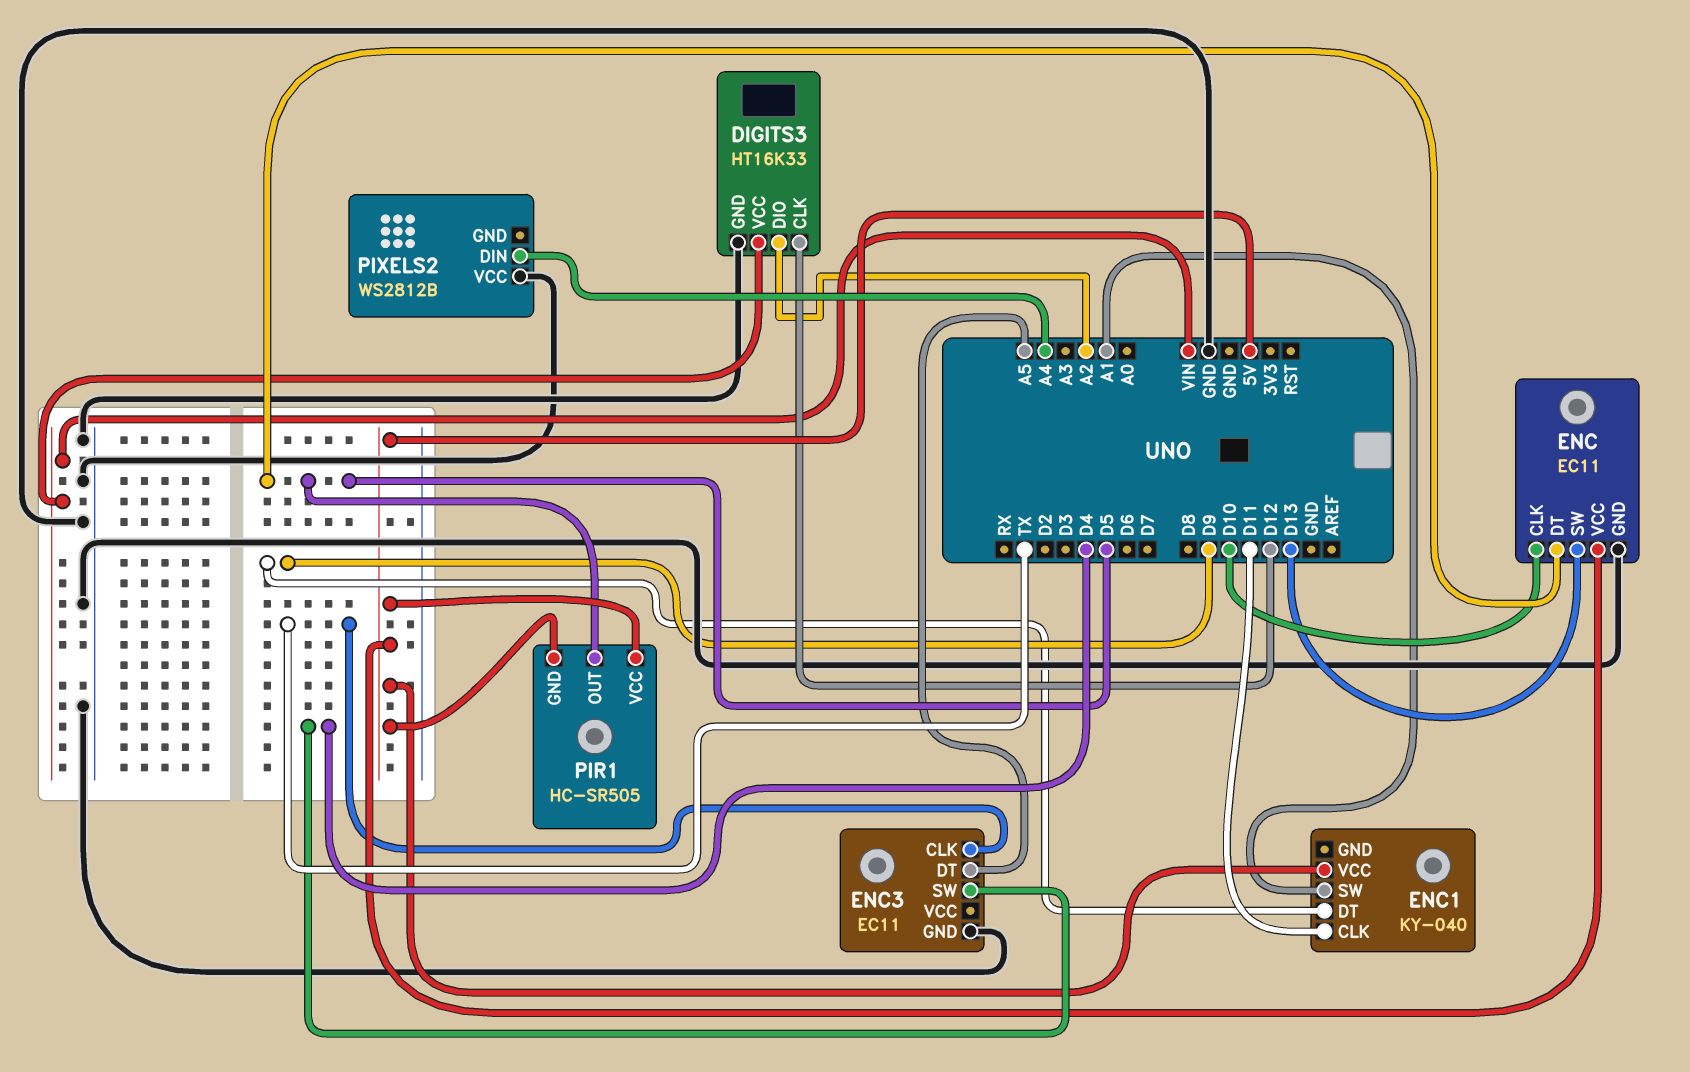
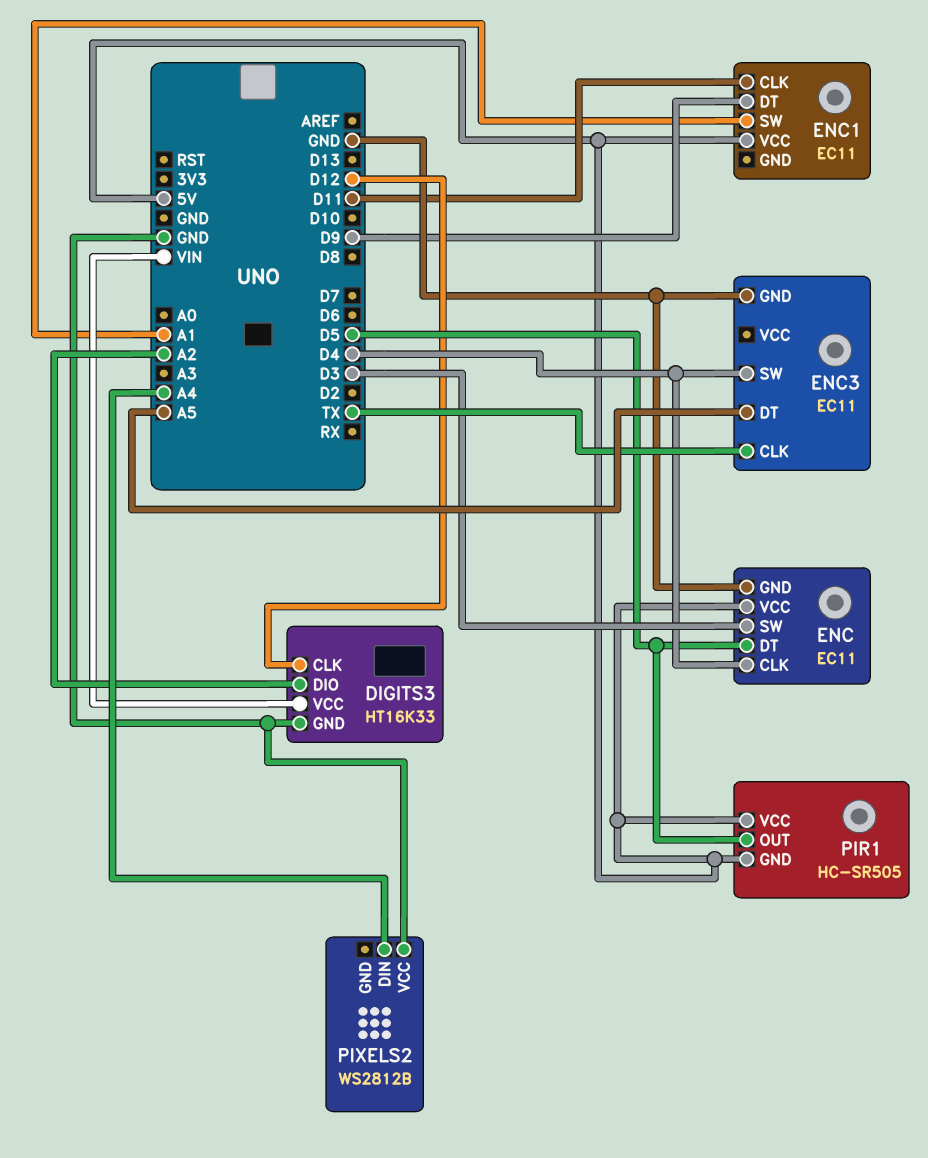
ENC pin CLK: D10 -> D4
ENC pin SW: D13 -> D3
ENC1: KY-040 -> EC11

